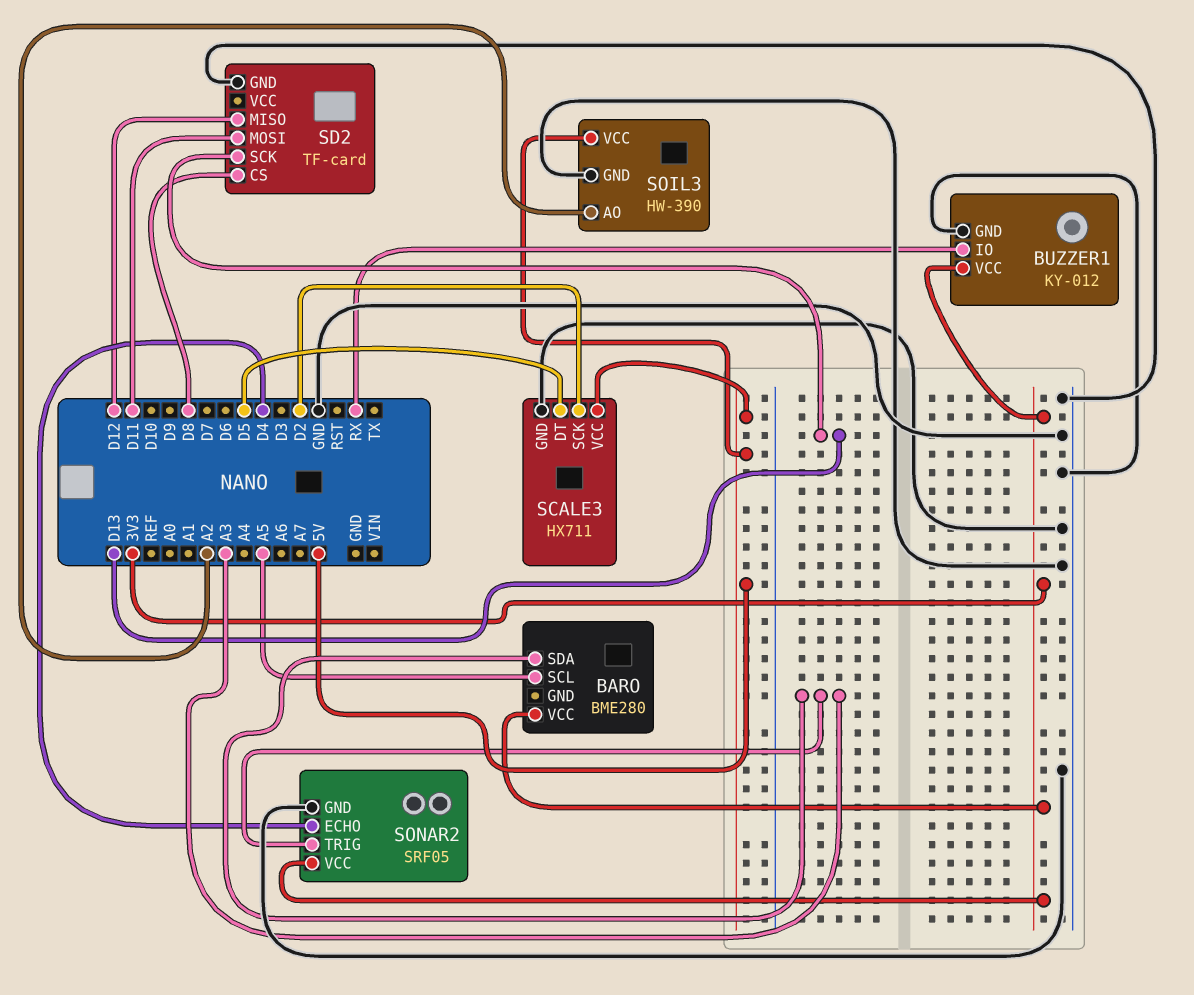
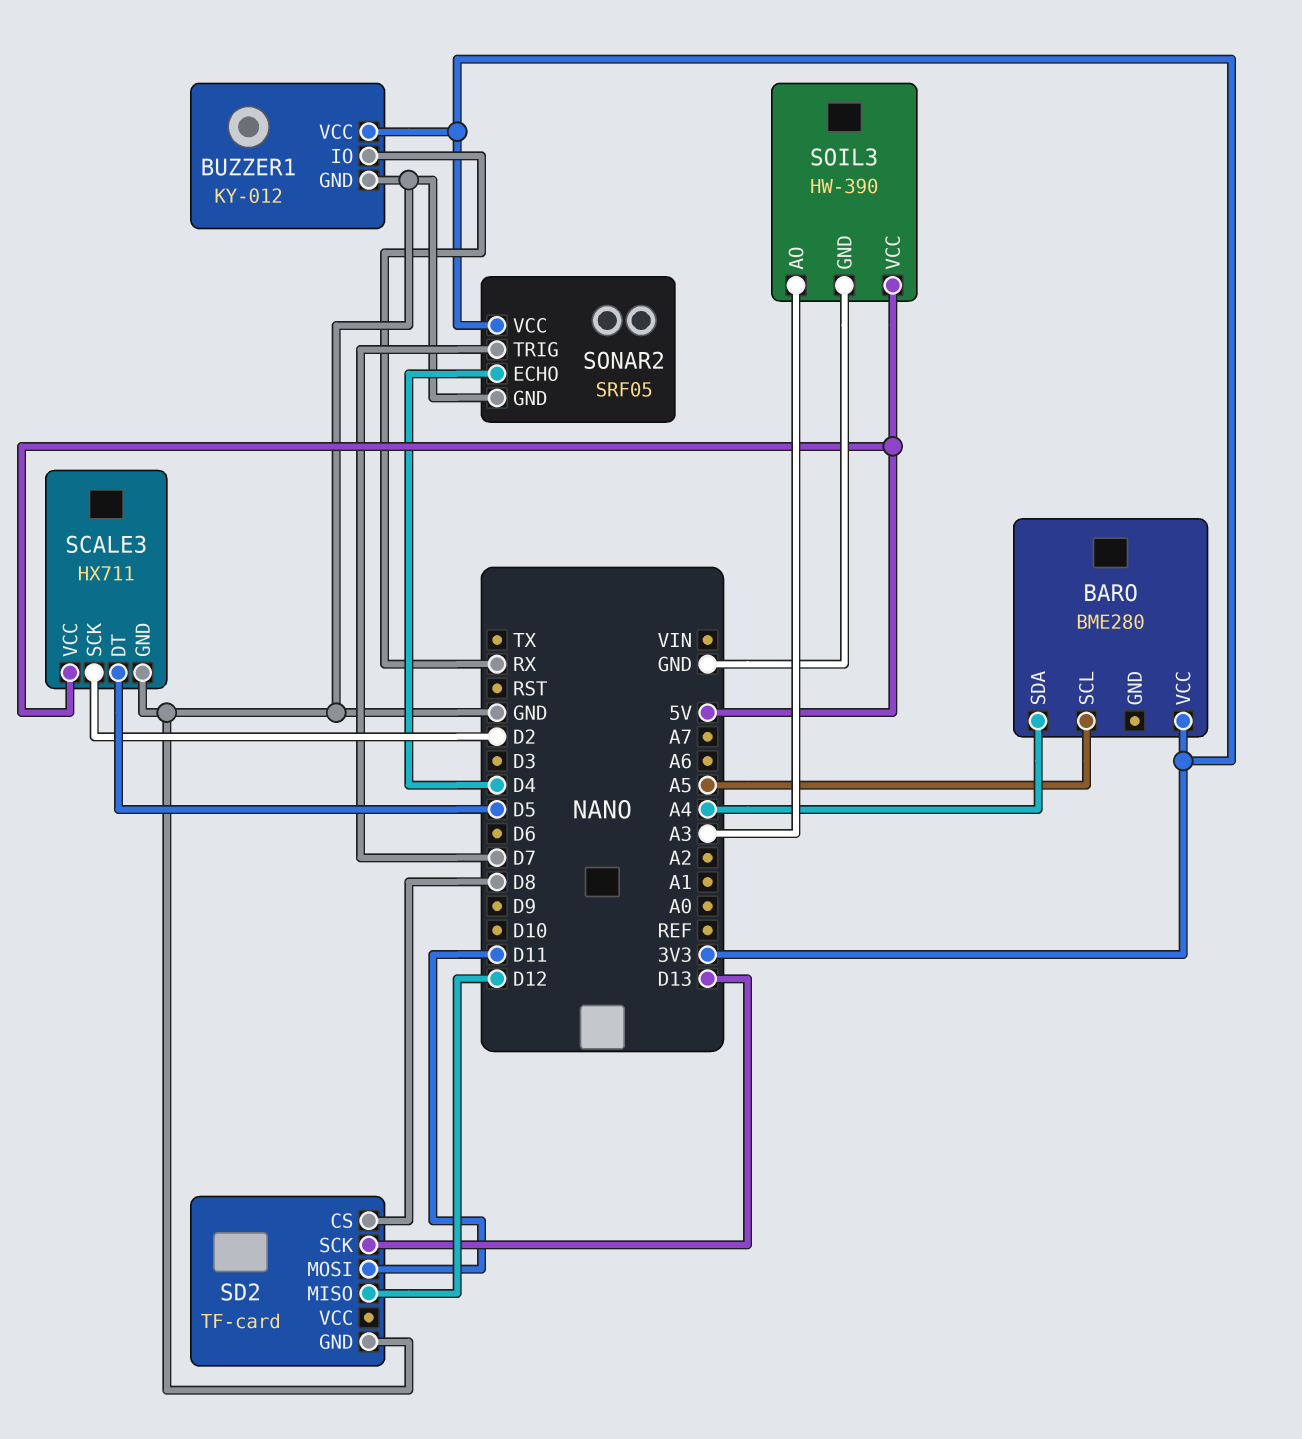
BARO pin SDA: A3 -> A4
SOIL3 pin AO: A2 -> A3
SONAR2 pin TRIG: A3 -> D7

